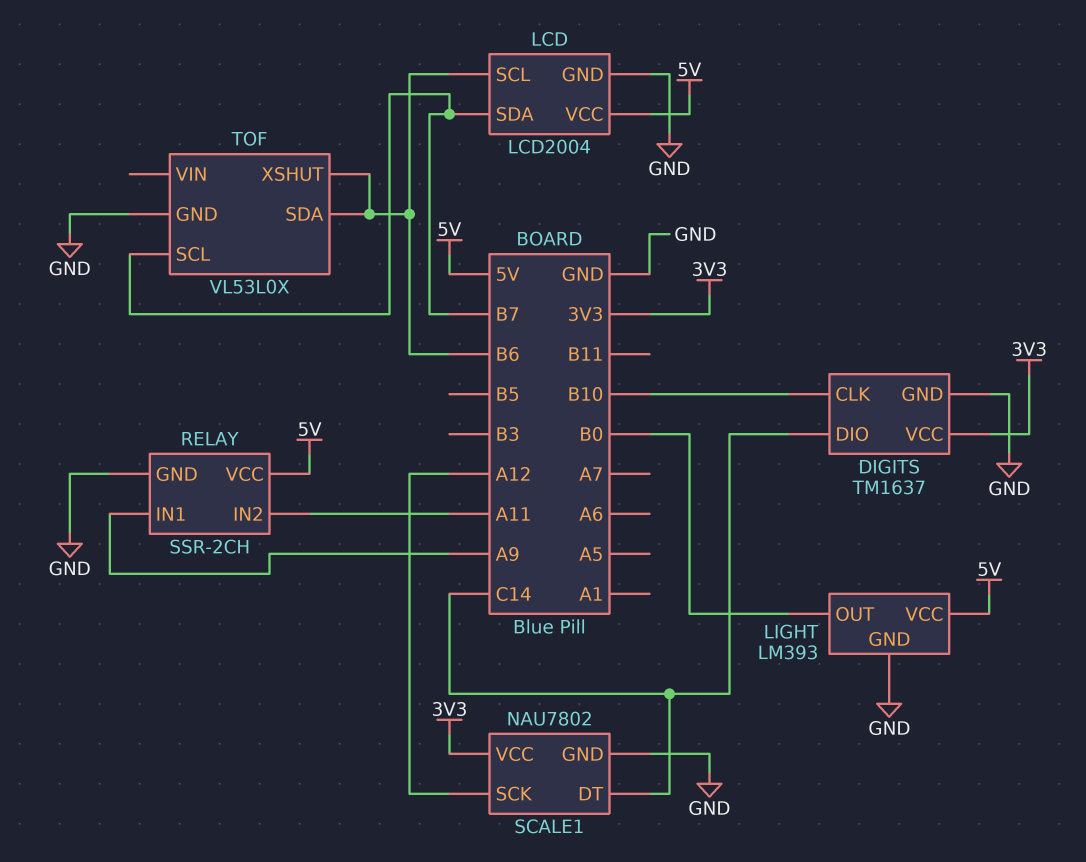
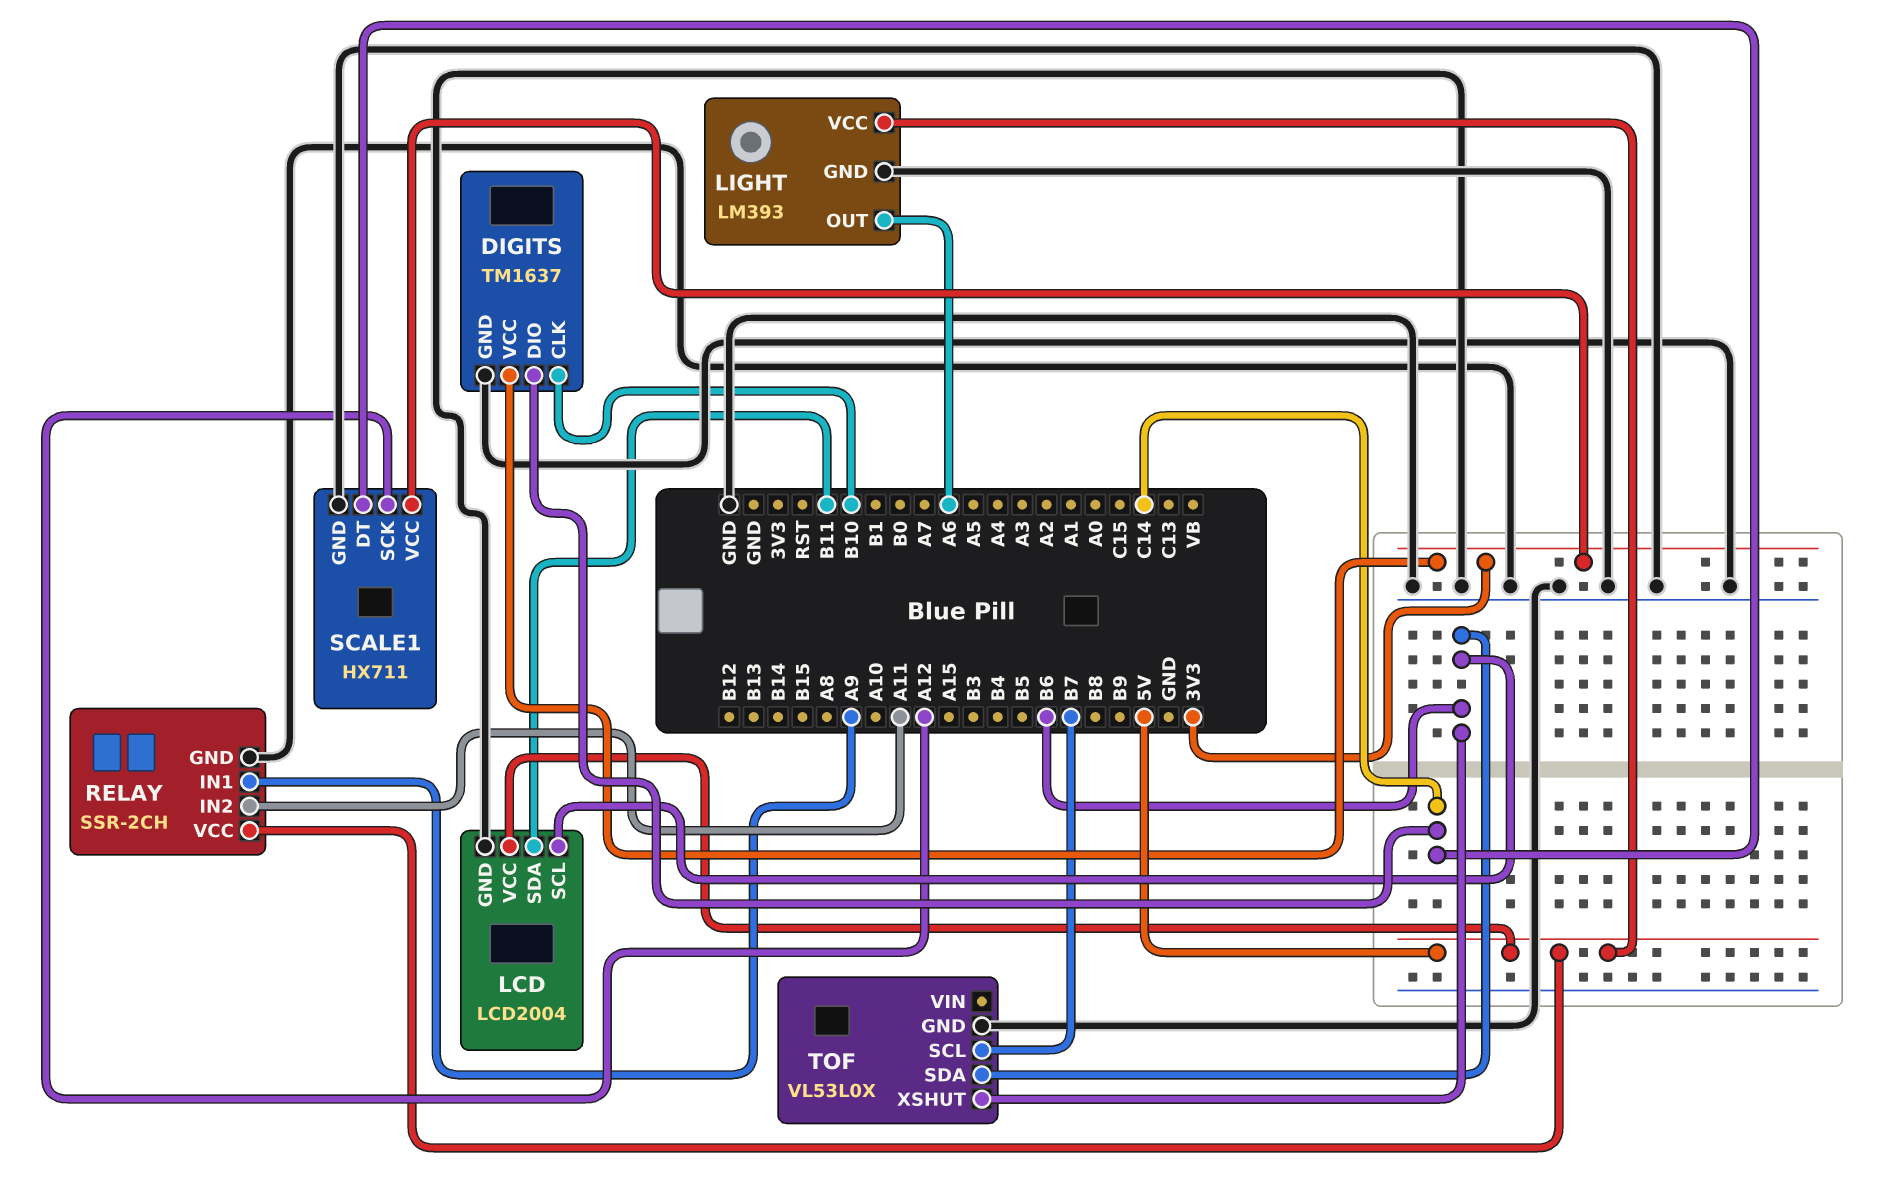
LCD pin SDA: B7 -> B11
LIGHT pin OUT: B0 -> A6
SCALE1: NAU7802 -> HX711

